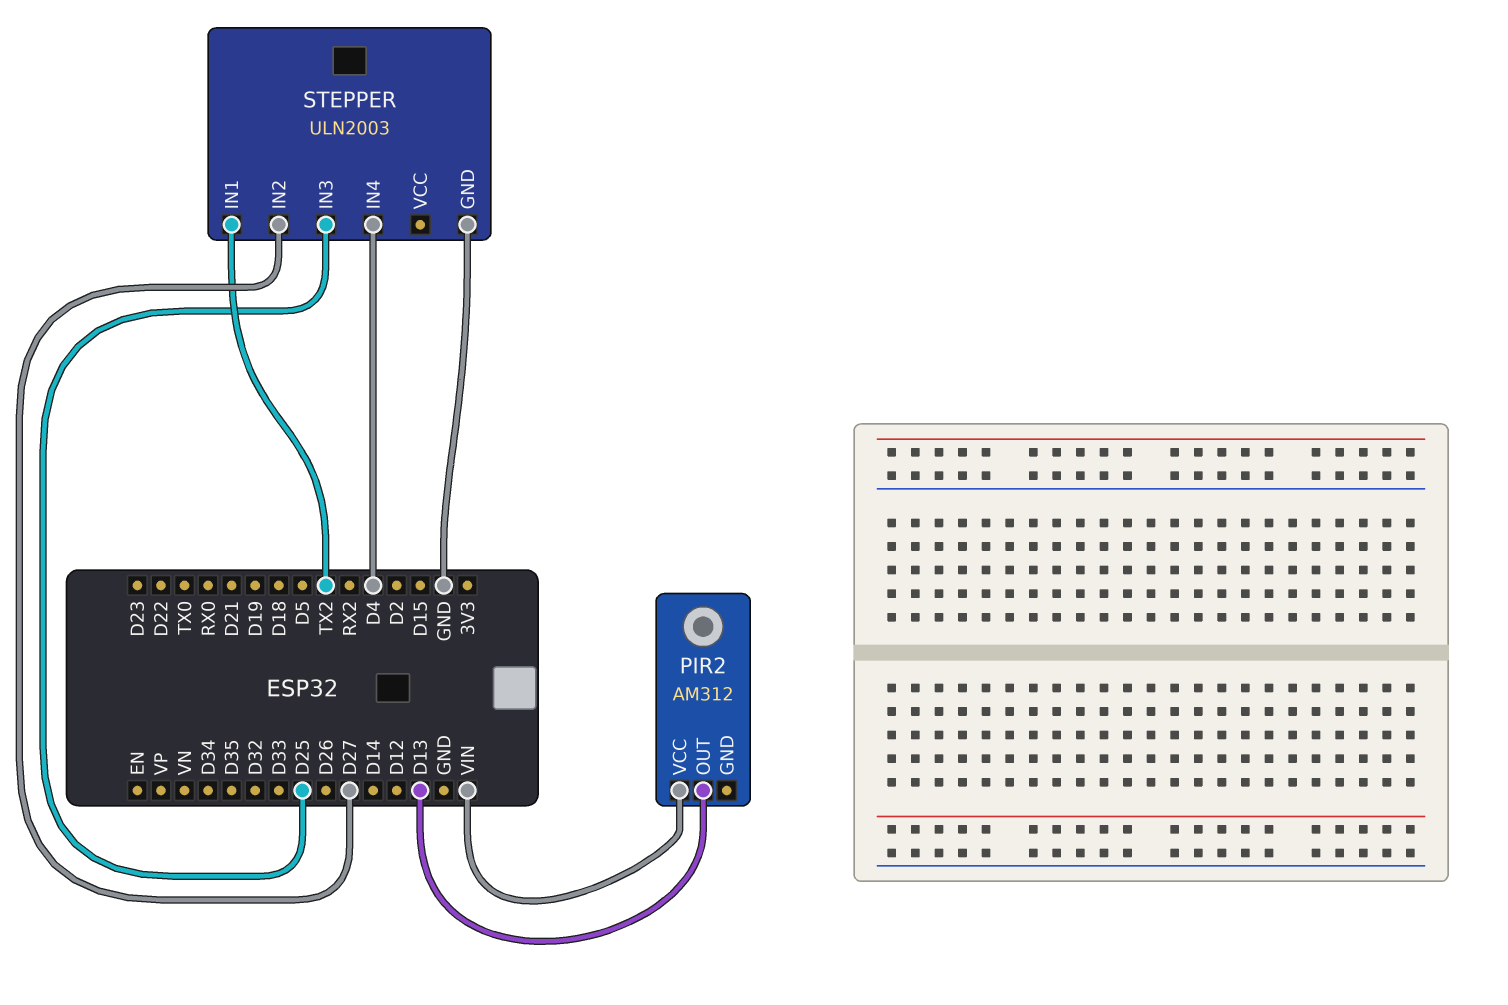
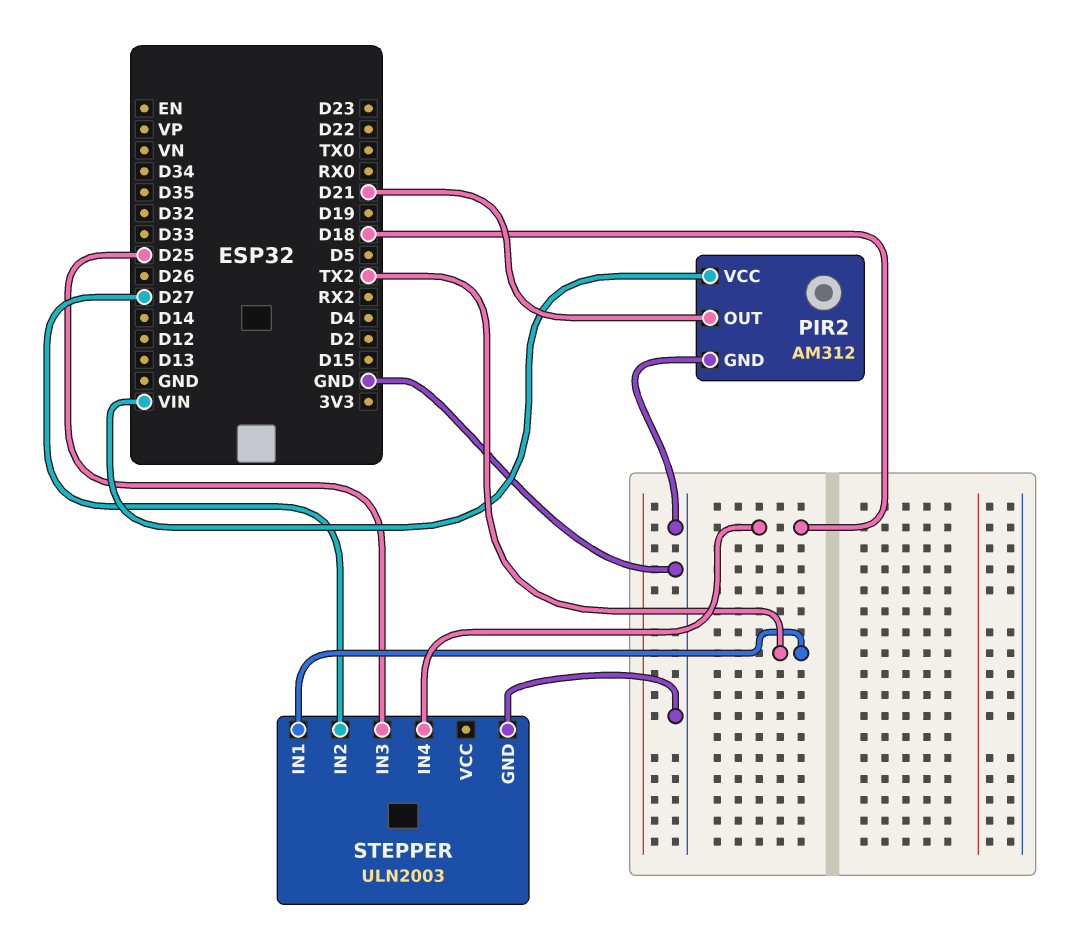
PIR2 pin GND: none -> GND
PIR2 pin OUT: D13 -> D21
STEPPER pin IN4: D4 -> D18

